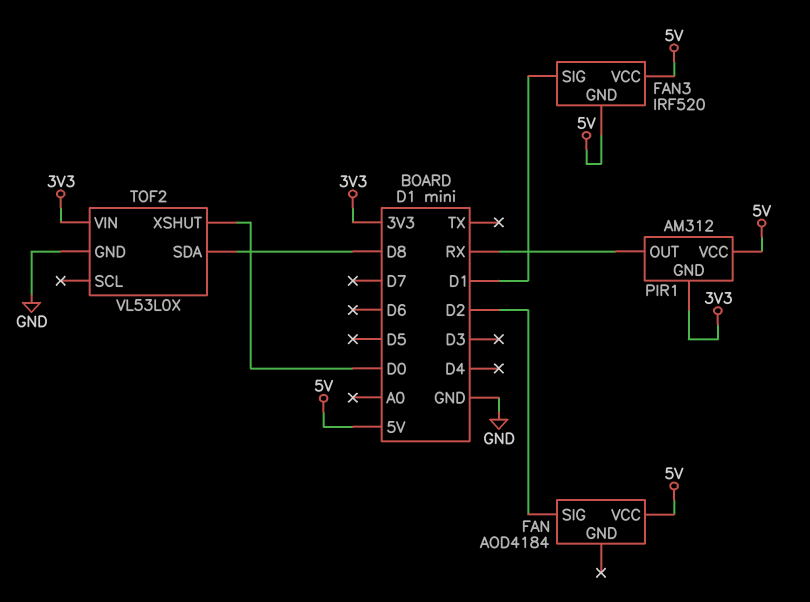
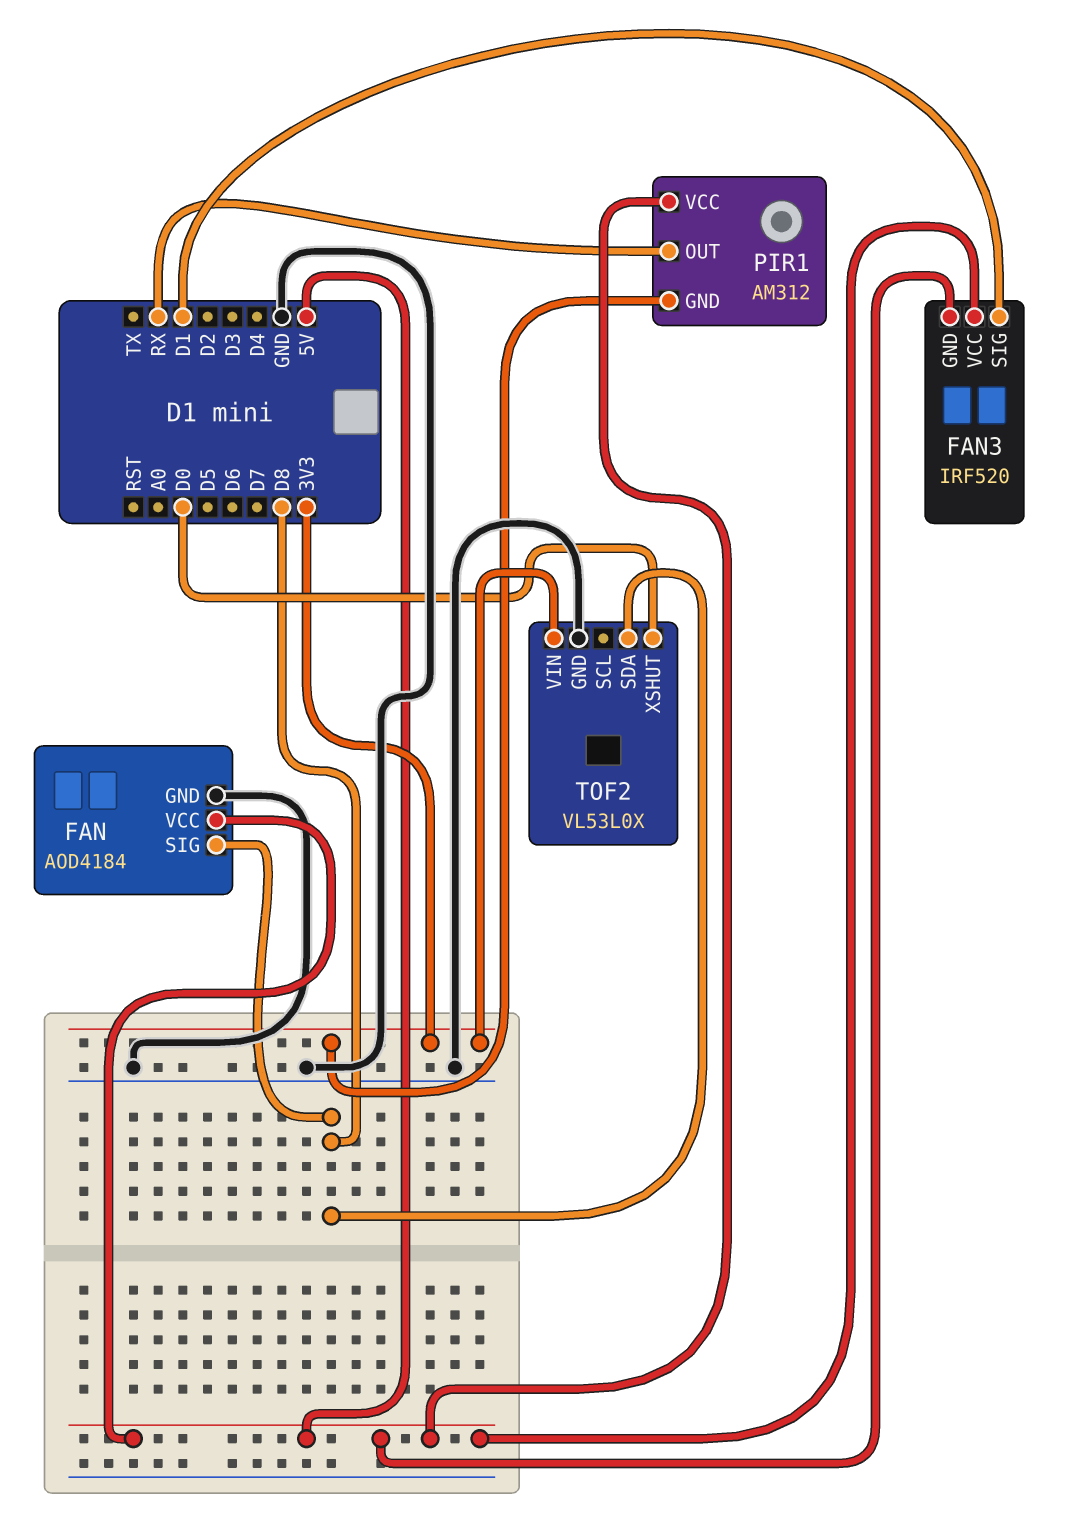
FAN pin GND: none -> GND
FAN pin SIG: D2 -> D8

